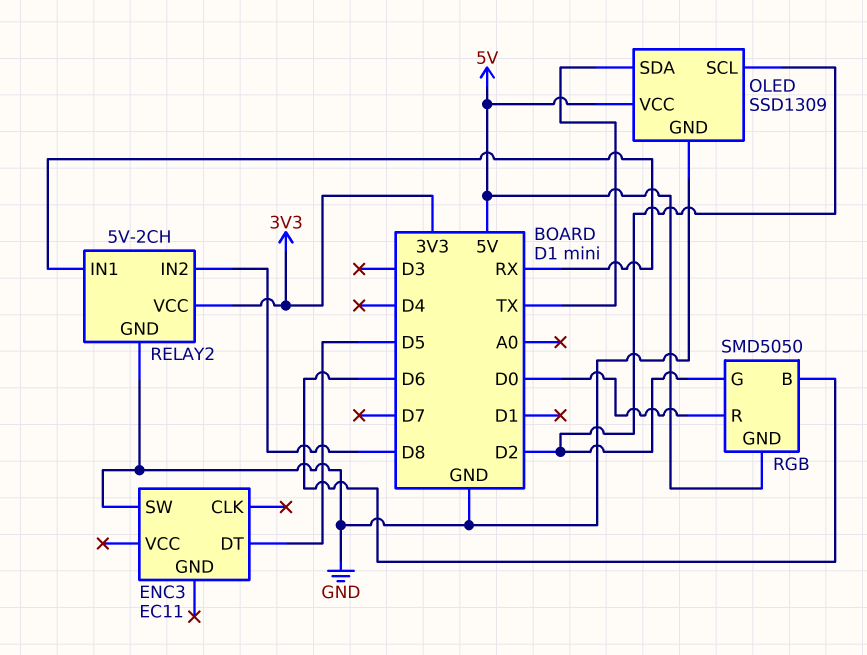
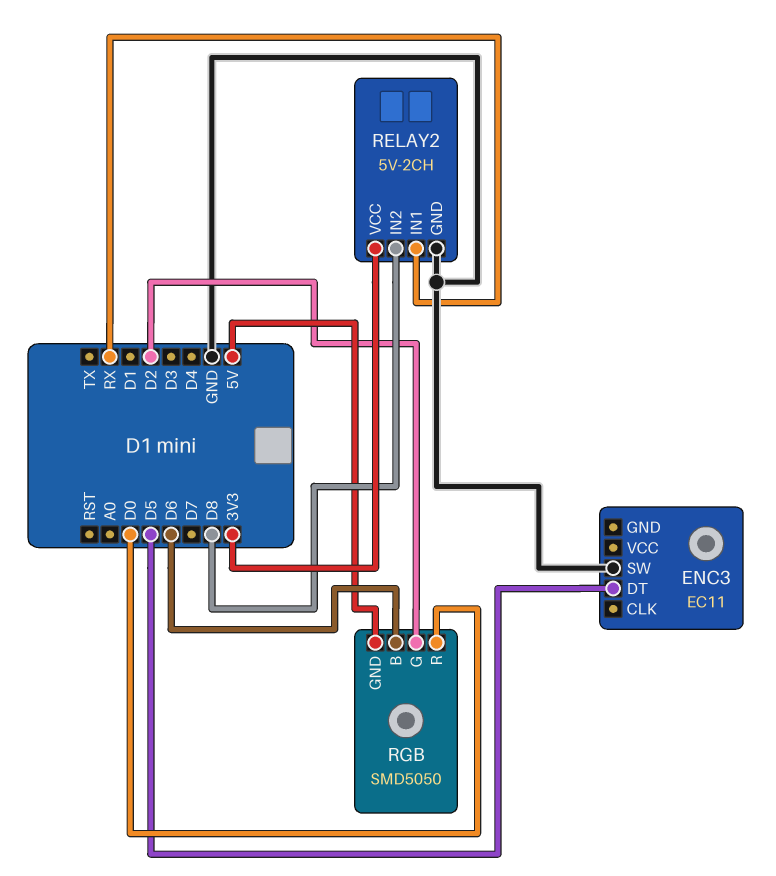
OLED: SSD1309 -> none
OLED pin GND: GND -> none
OLED pin SCL: D2 -> none
OLED pin SDA: TX -> none
OLED pin VCC: 5V -> none

